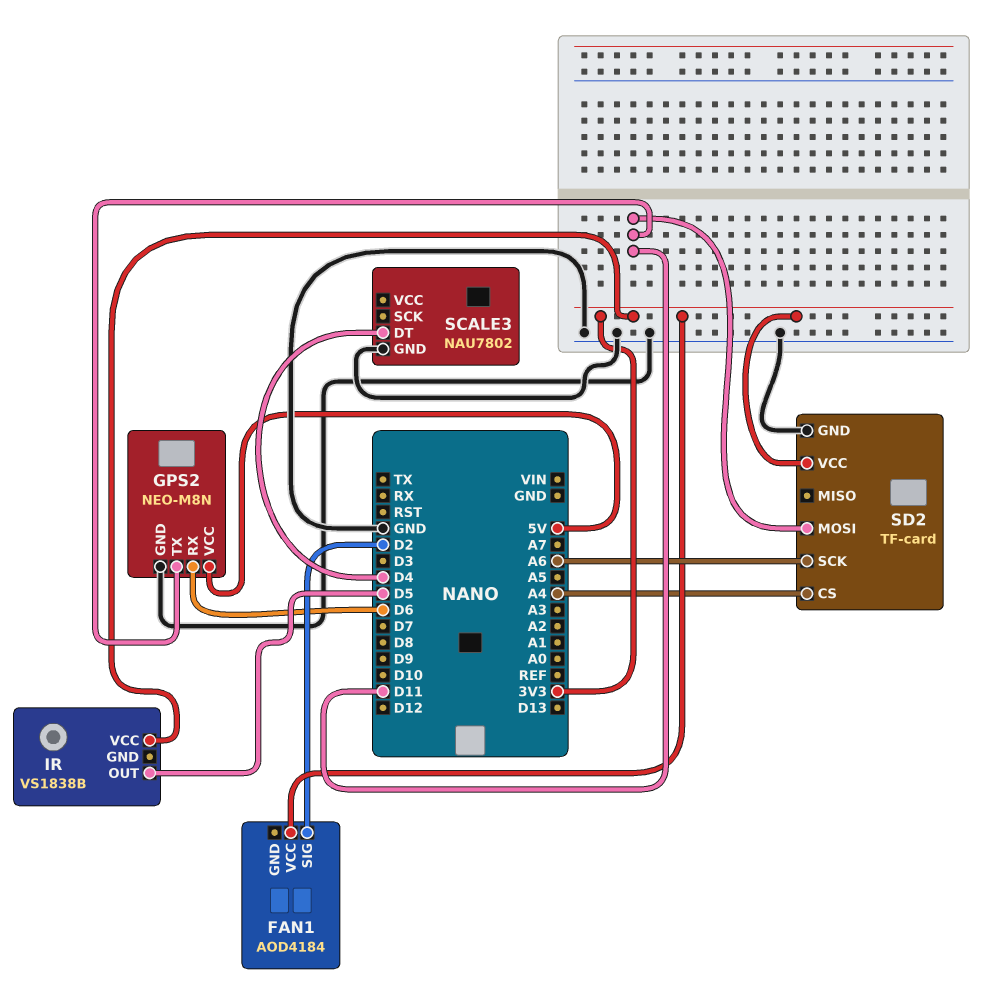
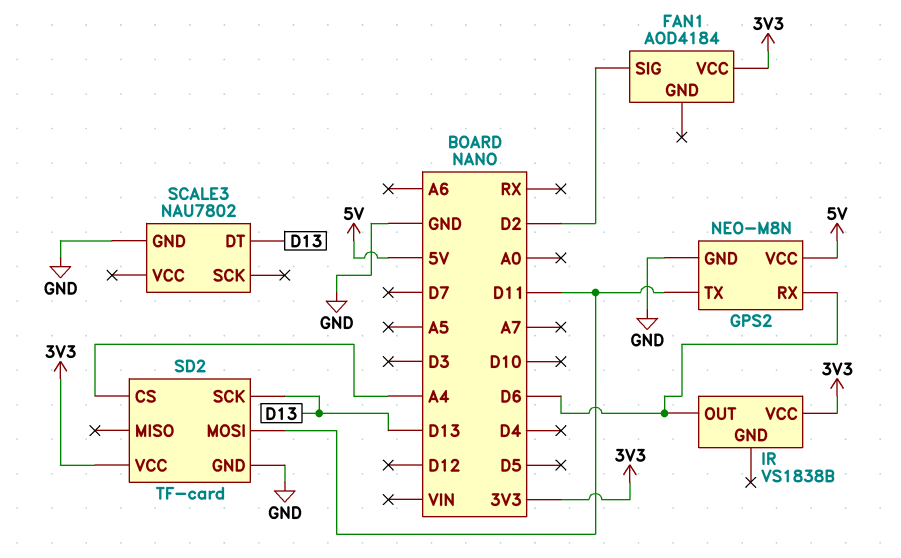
IR pin OUT: D5 -> D6
SCALE3 pin DT: D4 -> D13
SD2 pin SCK: A6 -> D13

